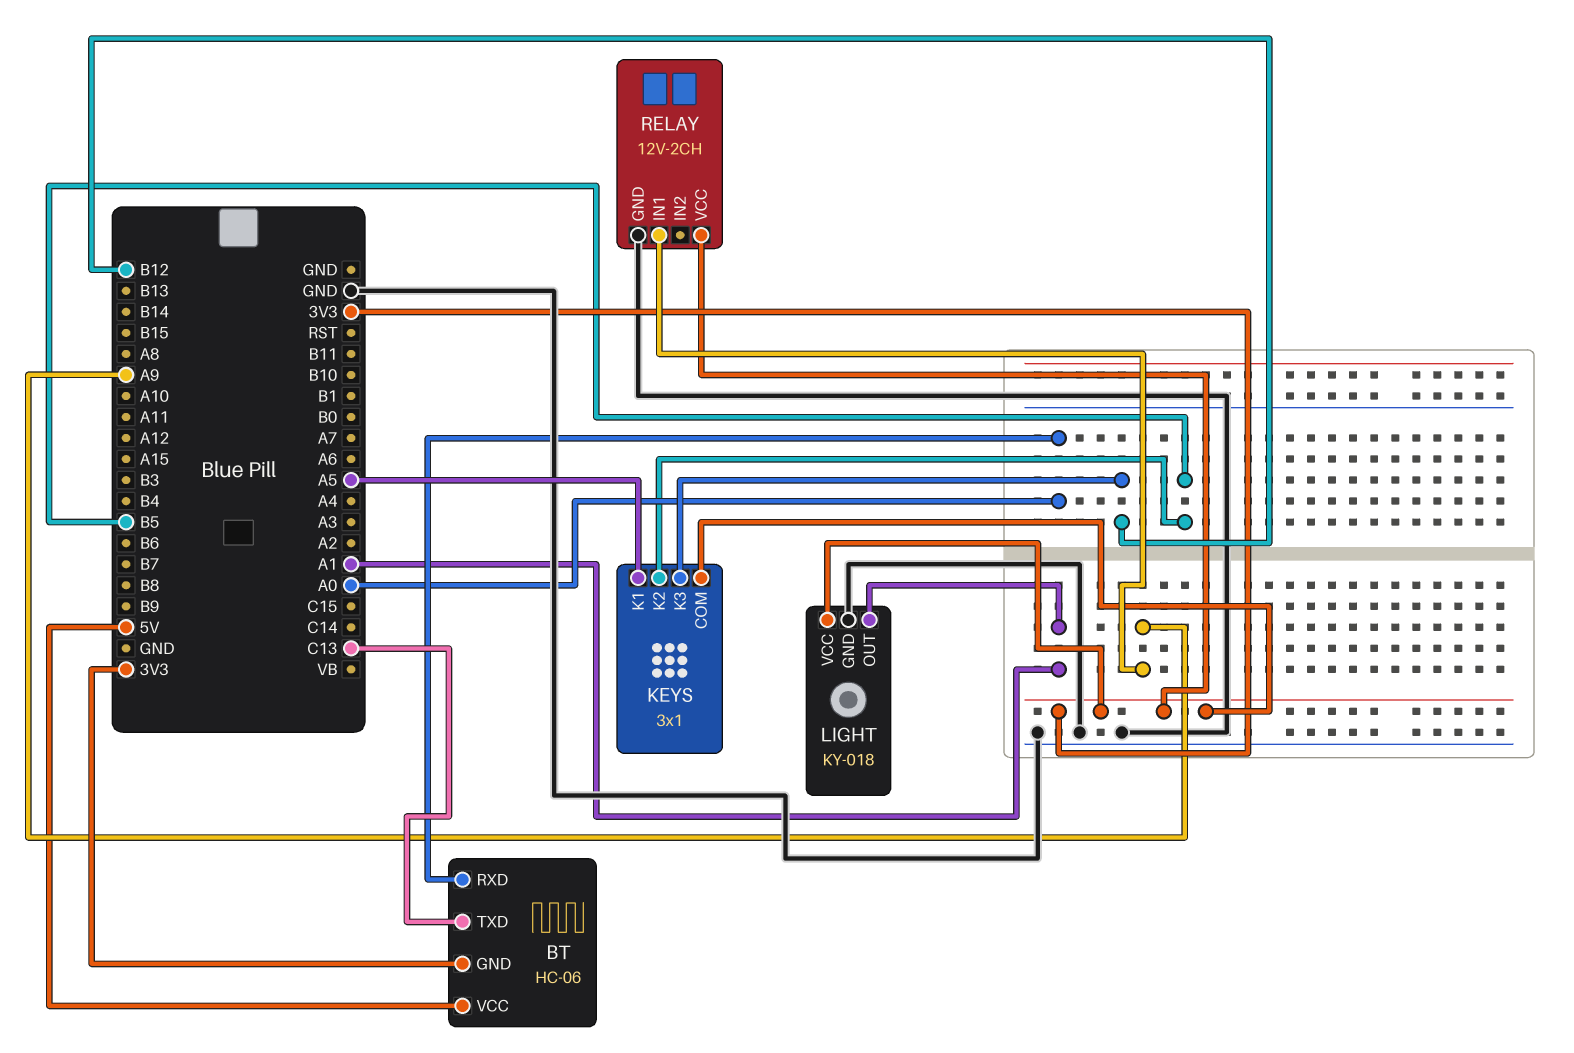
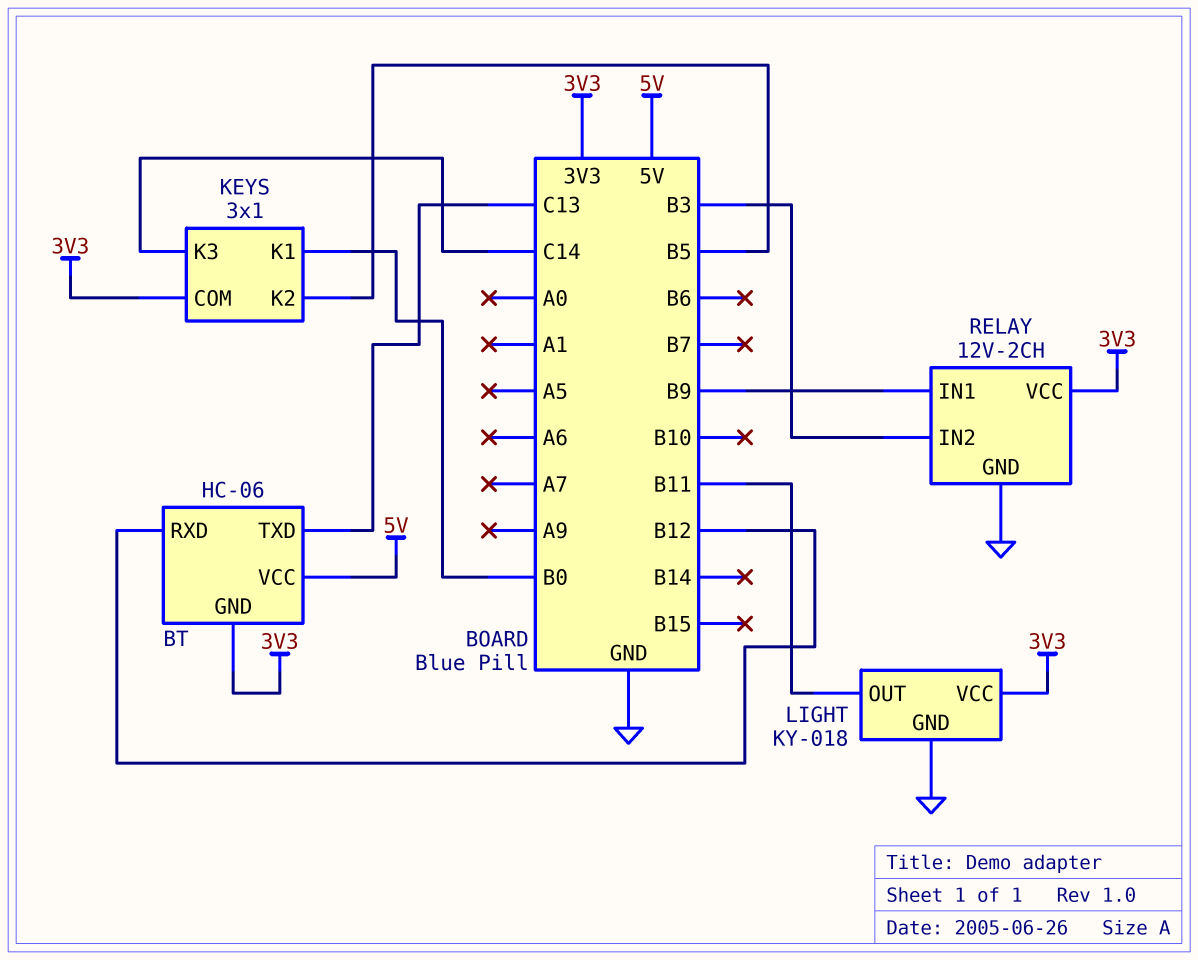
BT pin RXD: A0 -> B12
KEYS pin K1: A5 -> B0
KEYS pin K3: B12 -> C14
LIGHT pin OUT: A1 -> B11
RELAY pin IN1: A9 -> B9
RELAY pin IN2: none -> B3

